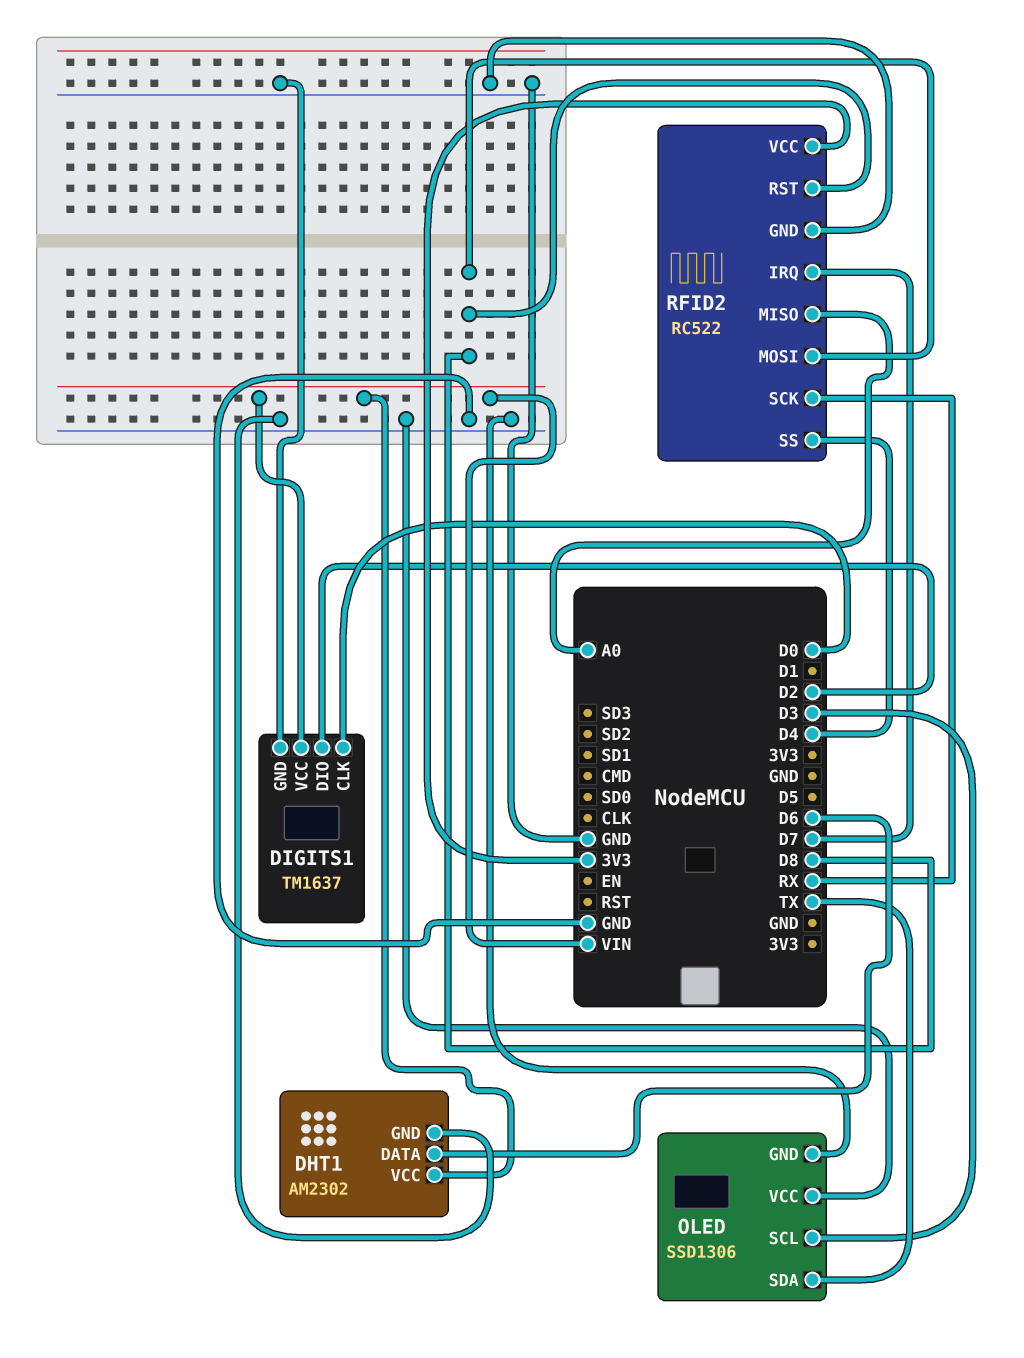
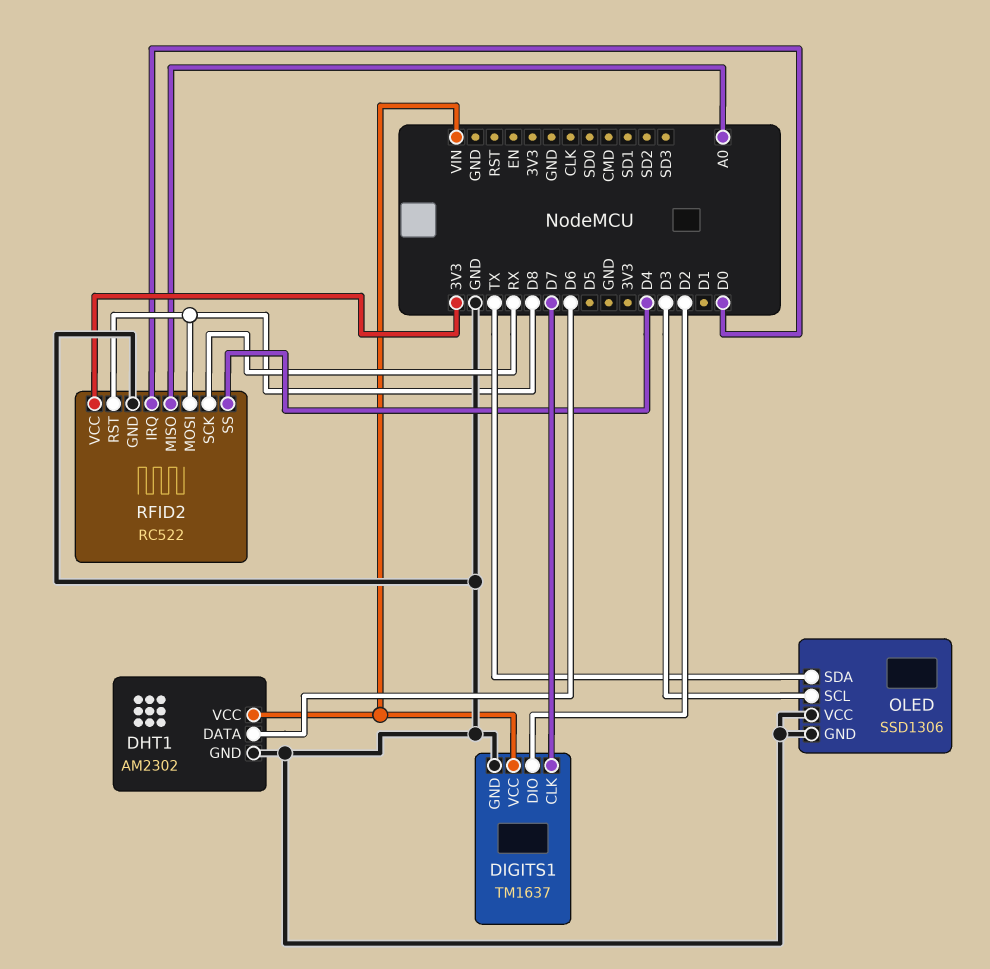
DIGITS1 pin CLK: D0 -> D7
RFID2 pin IRQ: D7 -> D0

